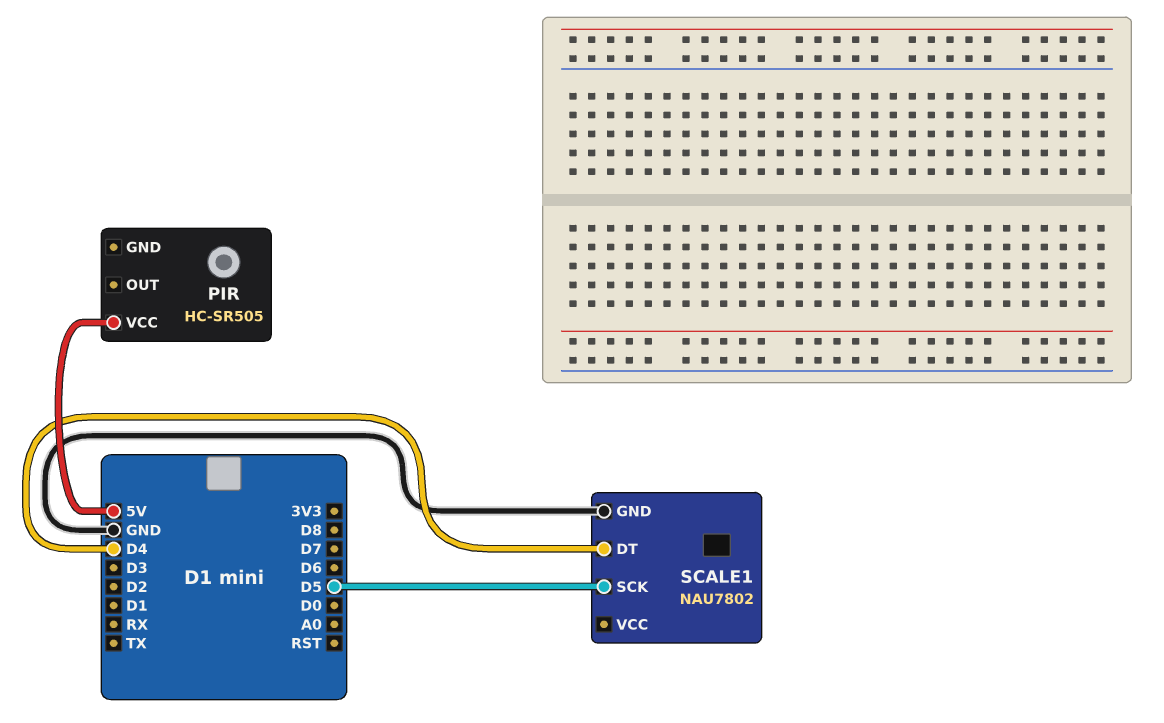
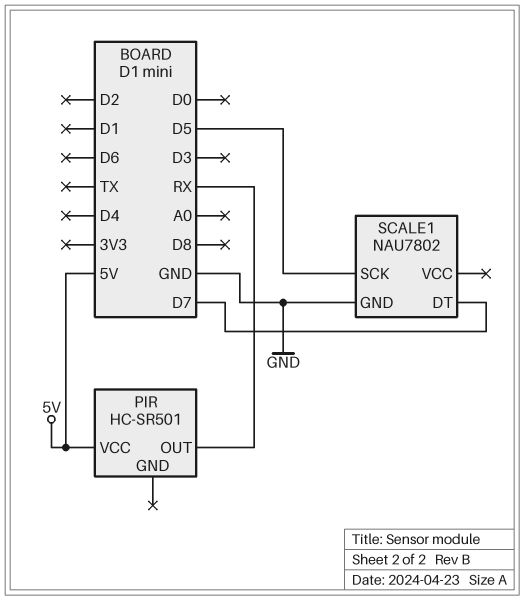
PIR: HC-SR505 -> HC-SR501
PIR pin OUT: none -> RX
SCALE1 pin DT: D4 -> D7

